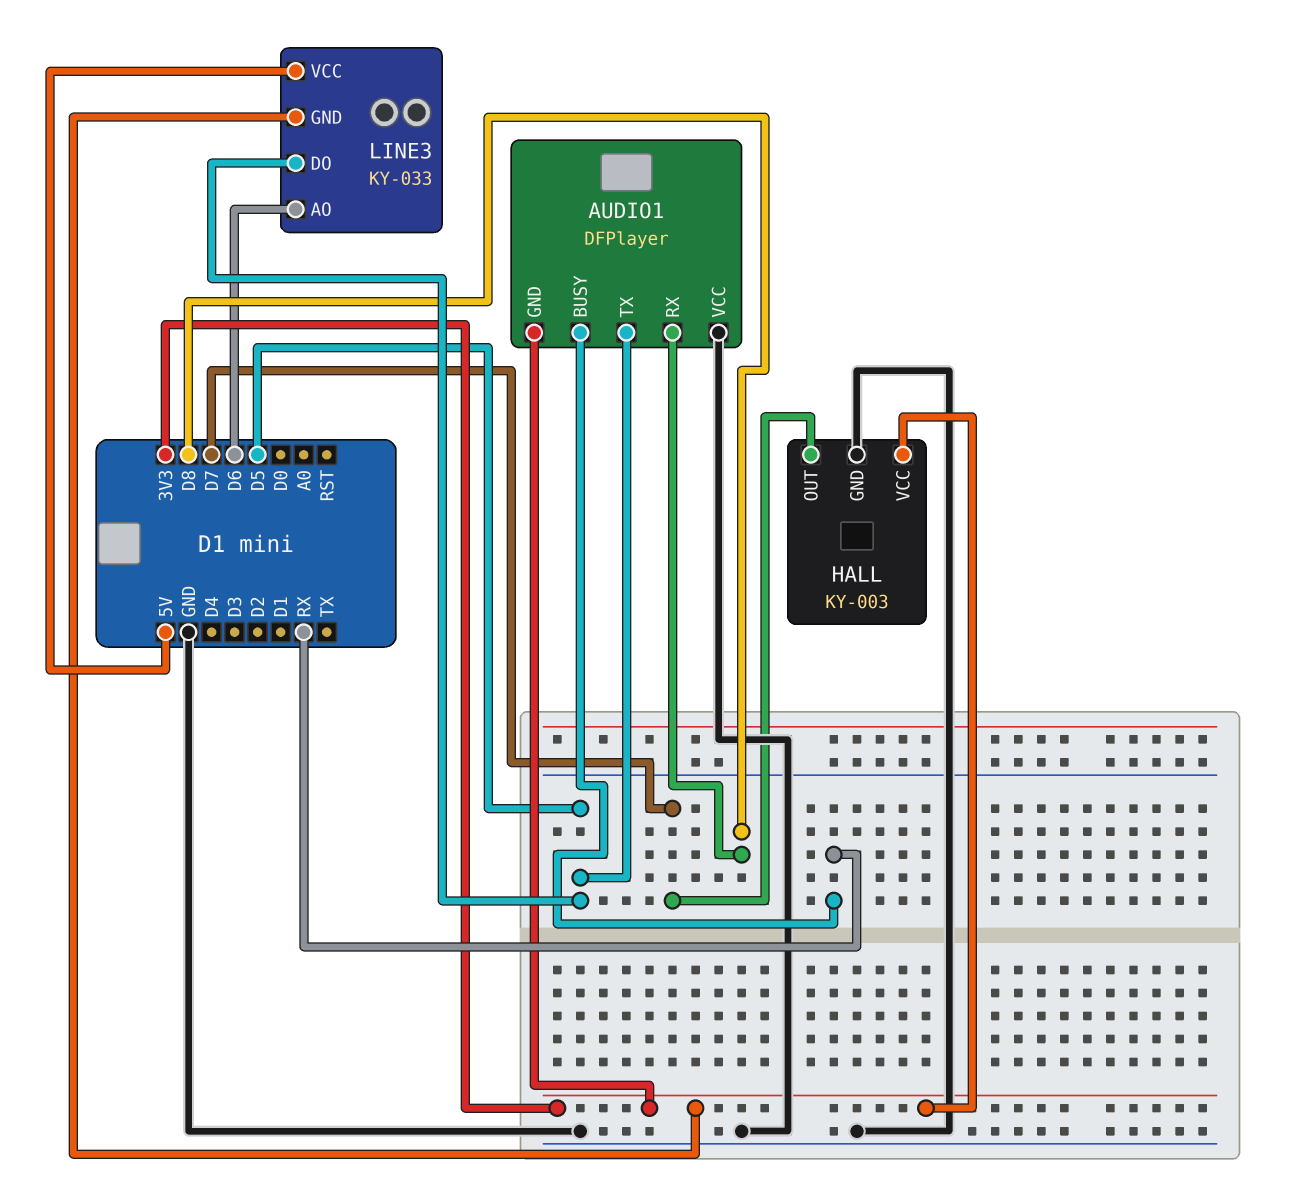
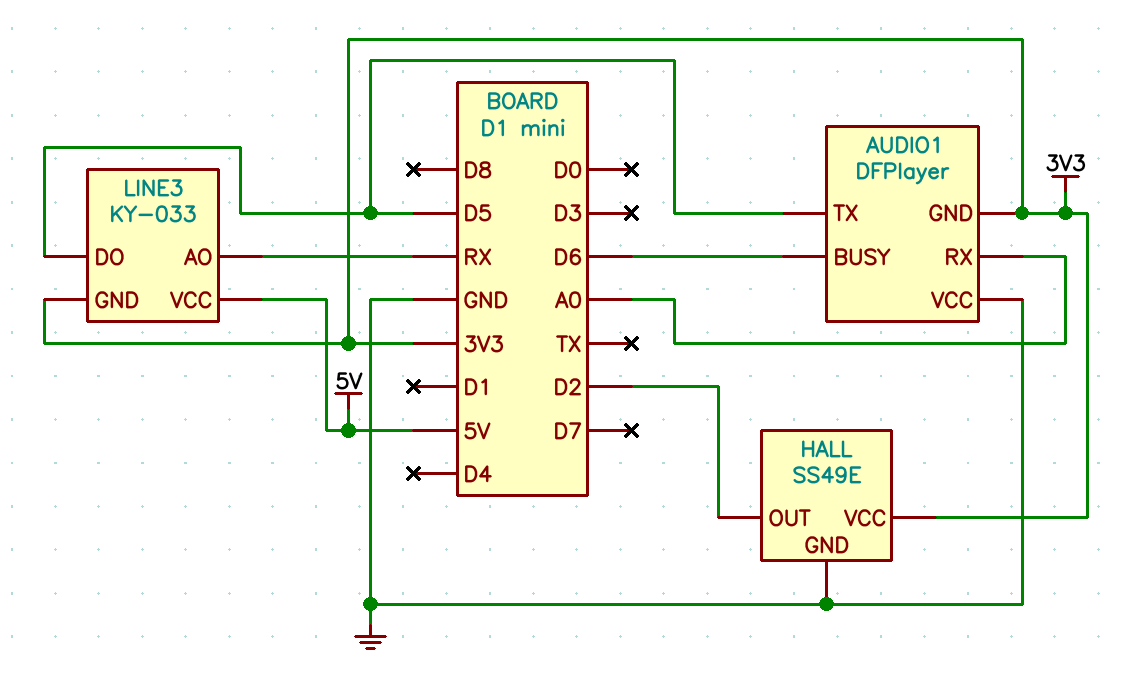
AUDIO1 pin BUSY: RX -> D6
AUDIO1 pin RX: D8 -> A0
HALL: KY-003 -> SS49E
HALL pin OUT: D7 -> D2
LINE3 pin AO: D6 -> RX

